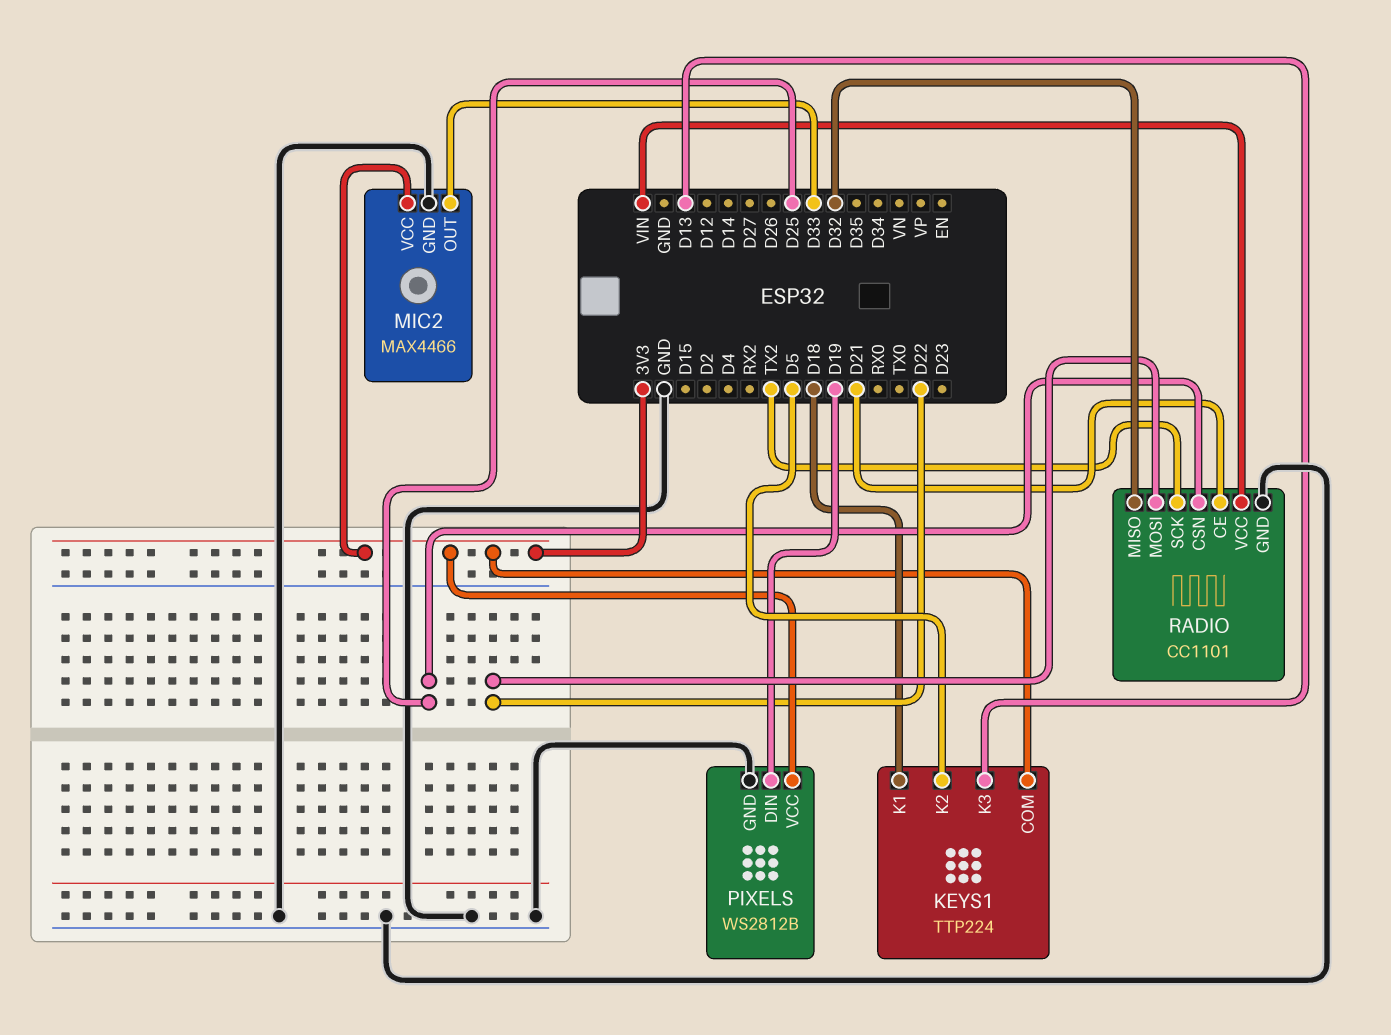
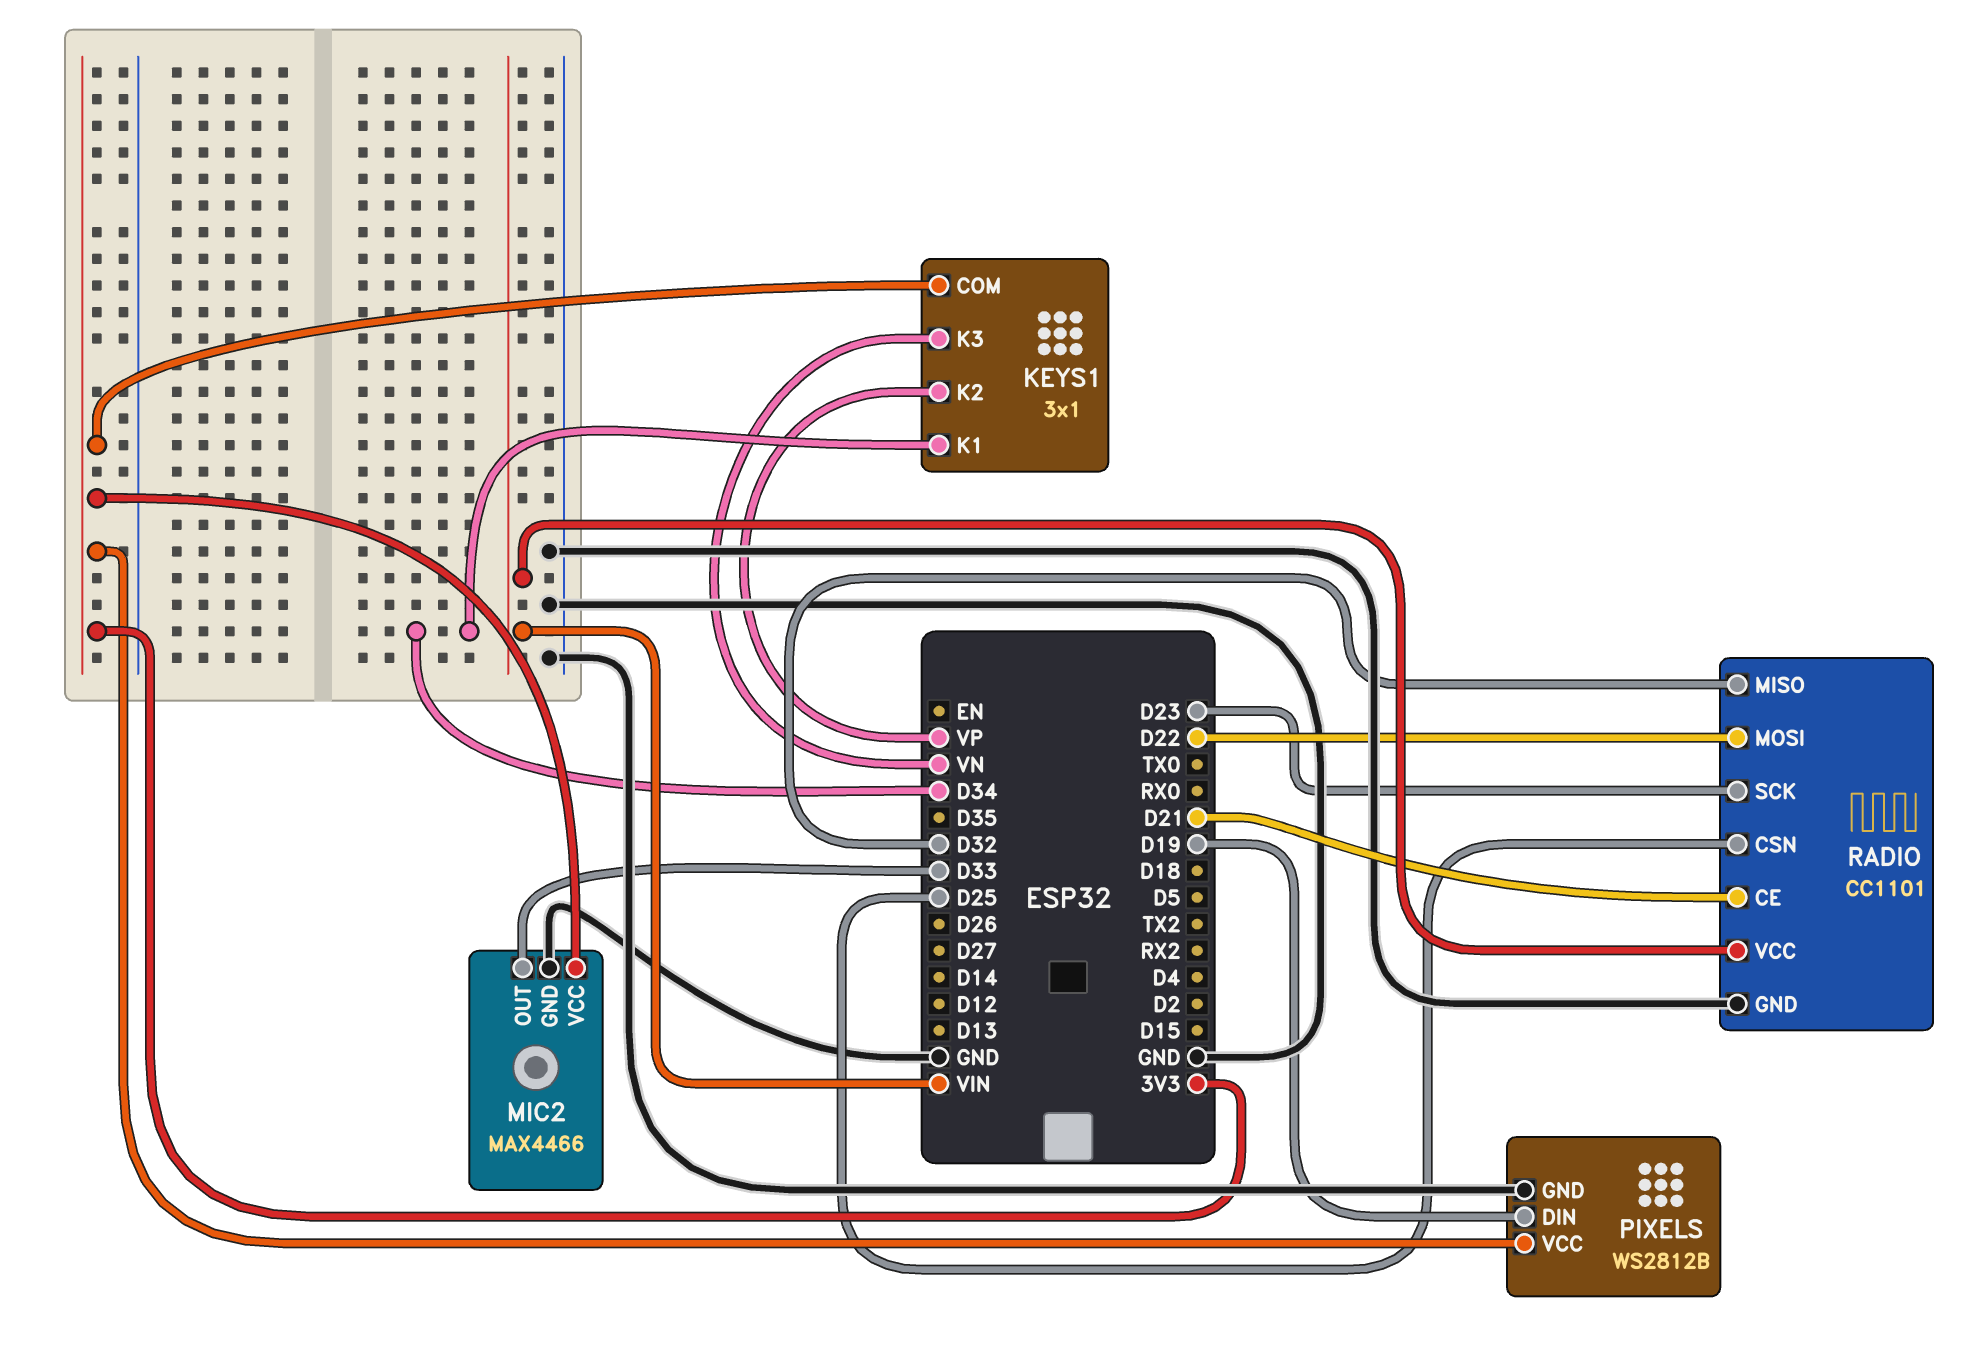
KEYS1: TTP224 -> 3x1
KEYS1 pin K1: D18 -> D34
KEYS1 pin K2: D5 -> VP
KEYS1 pin K3: D13 -> VN
RADIO pin SCK: TX2 -> D23

